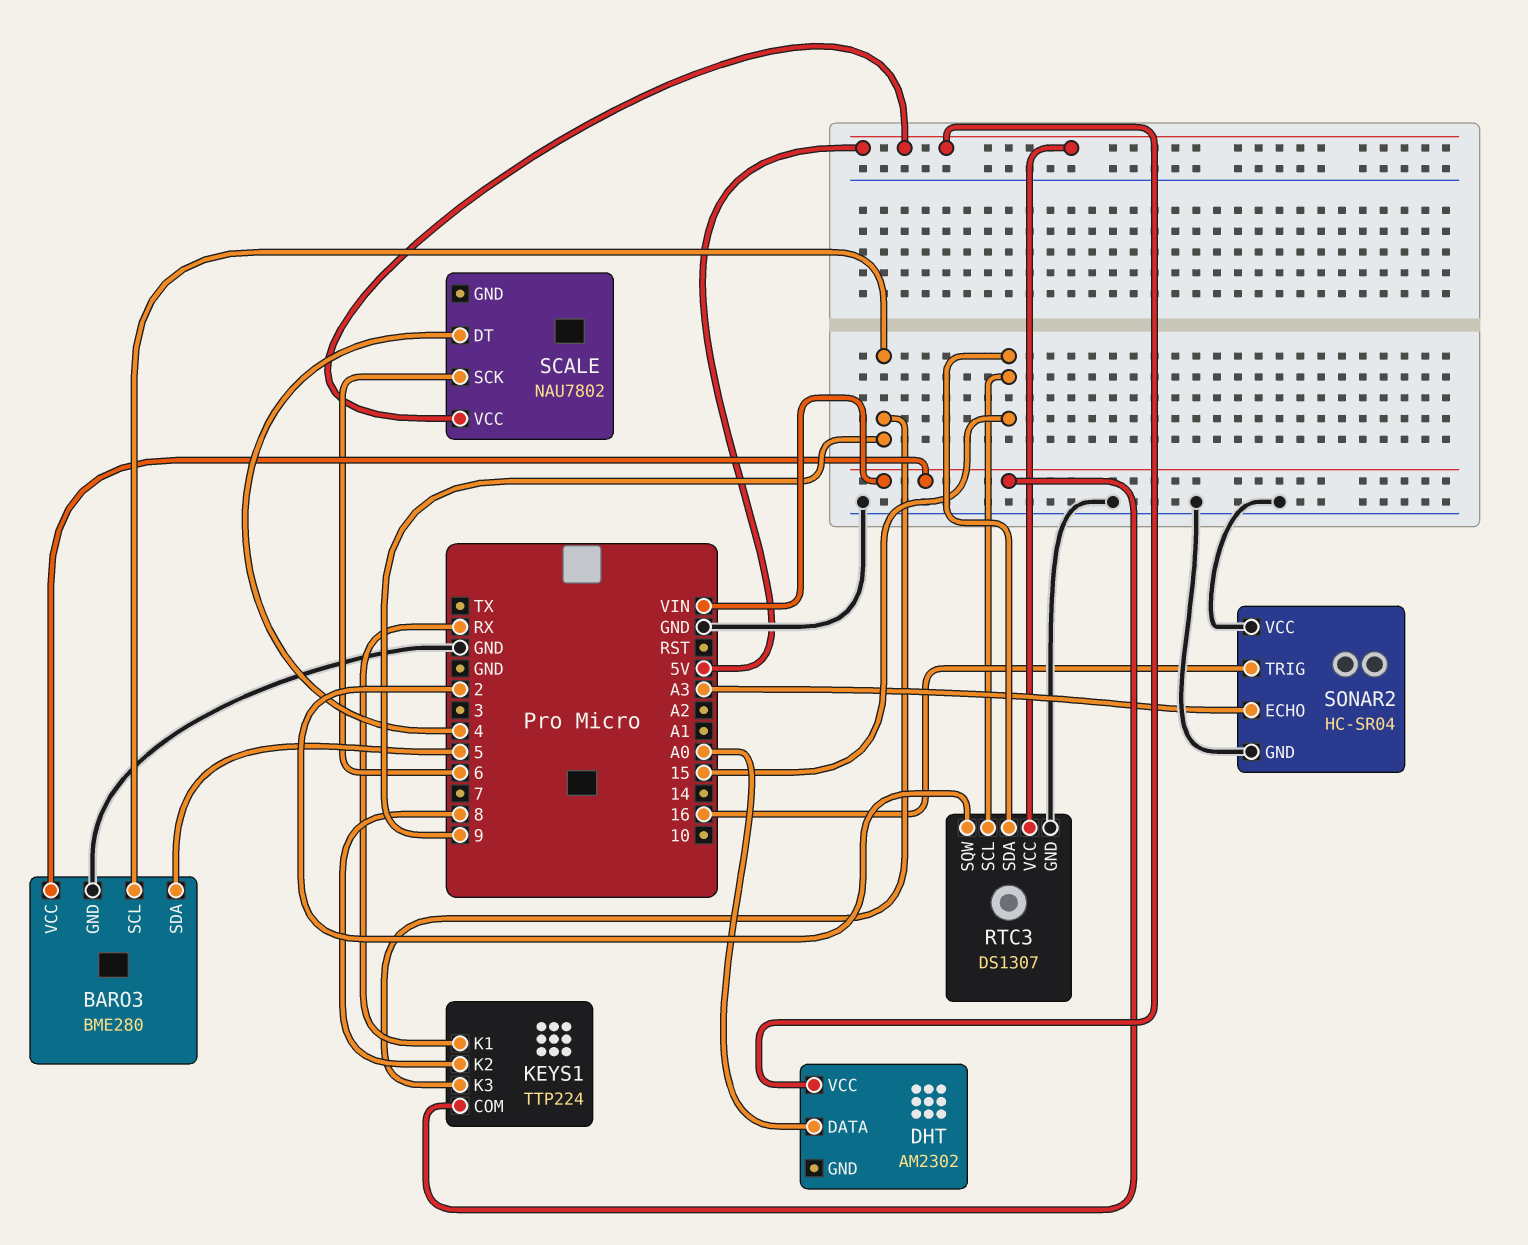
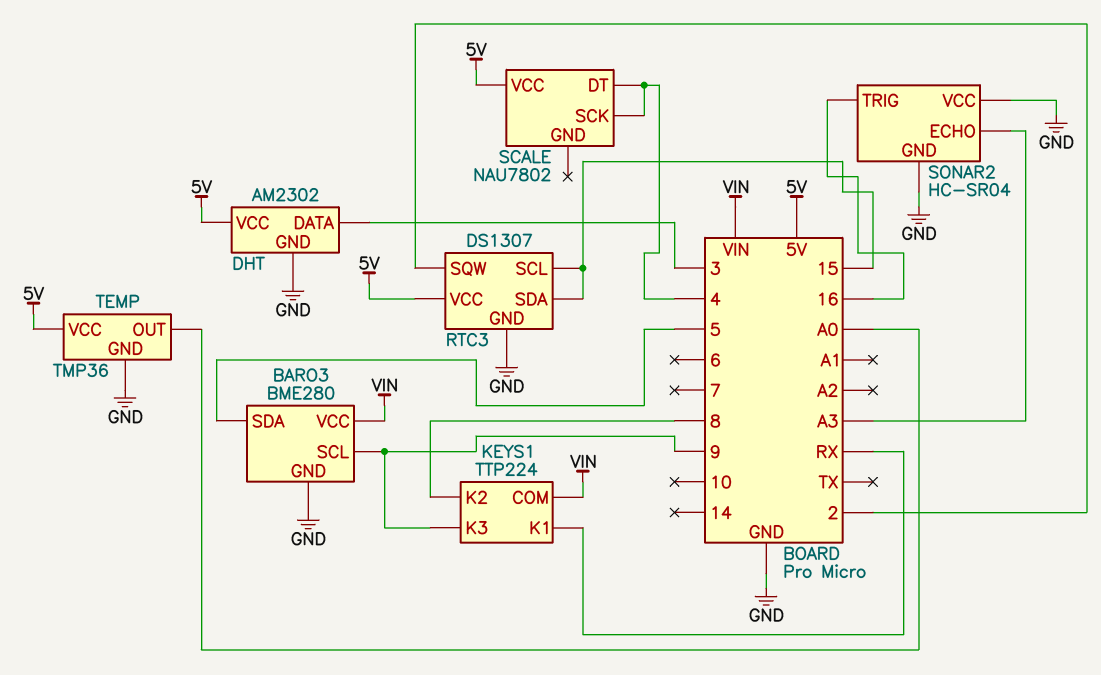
DHT pin DATA: A0 -> 3
DHT pin GND: none -> GND
SCALE pin SCK: 6 -> 4
TEMP: none -> TMP36
TEMP pin GND: none -> GND
TEMP pin OUT: none -> A0
TEMP pin VCC: none -> 5V

